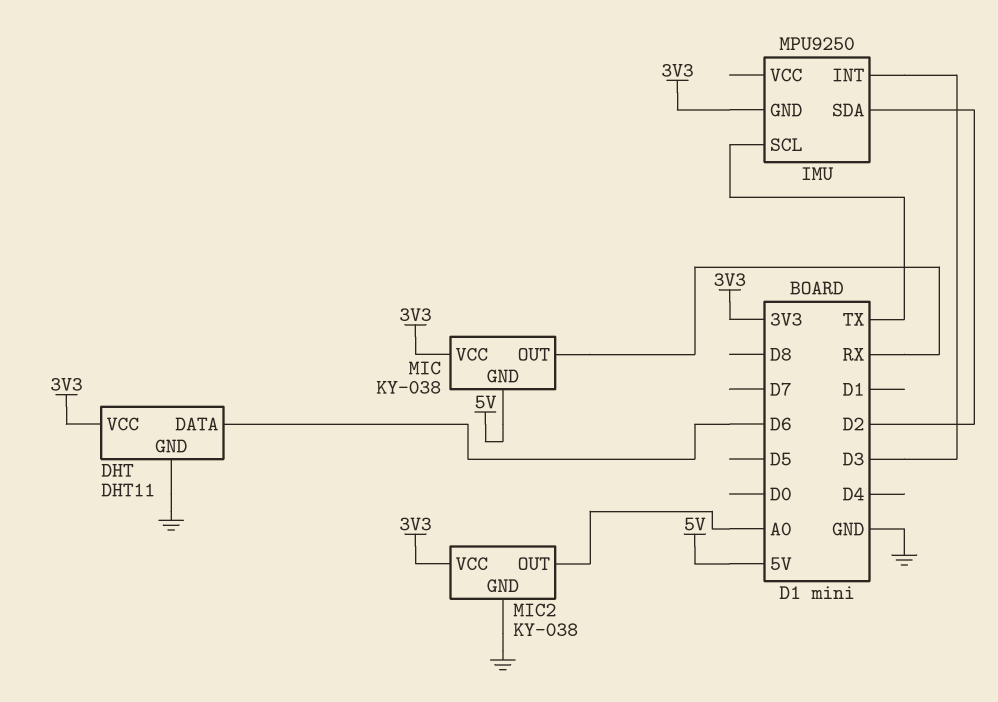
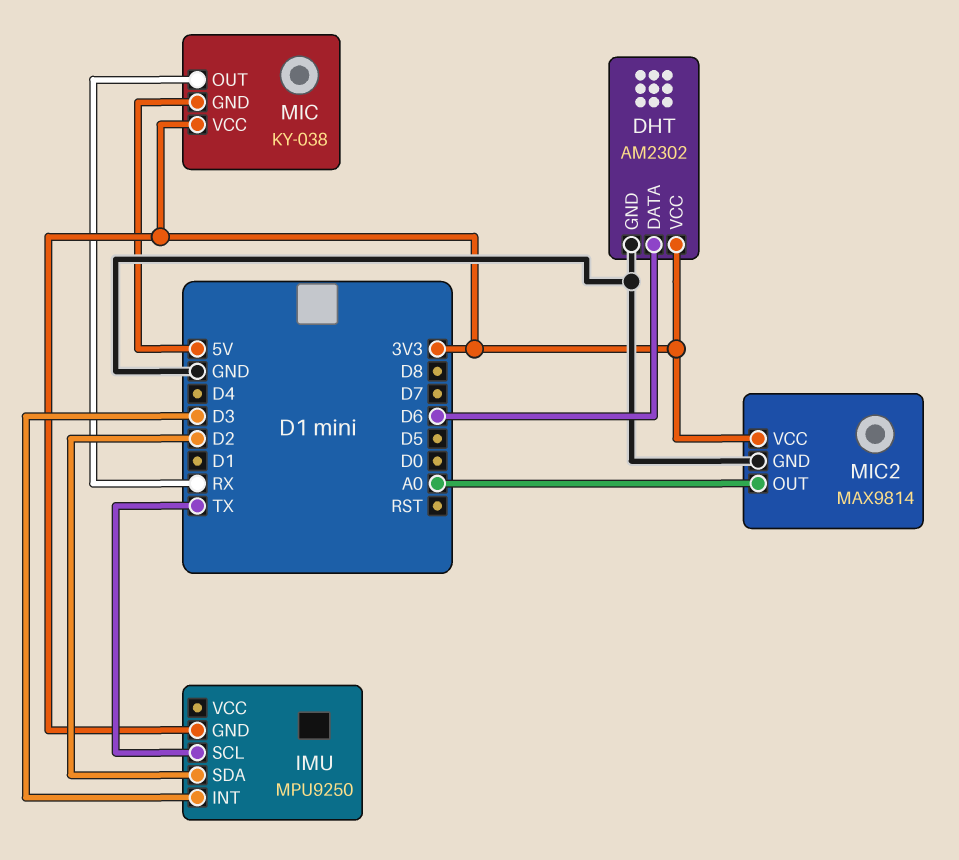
DHT: DHT11 -> AM2302
MIC2: KY-038 -> MAX9814

